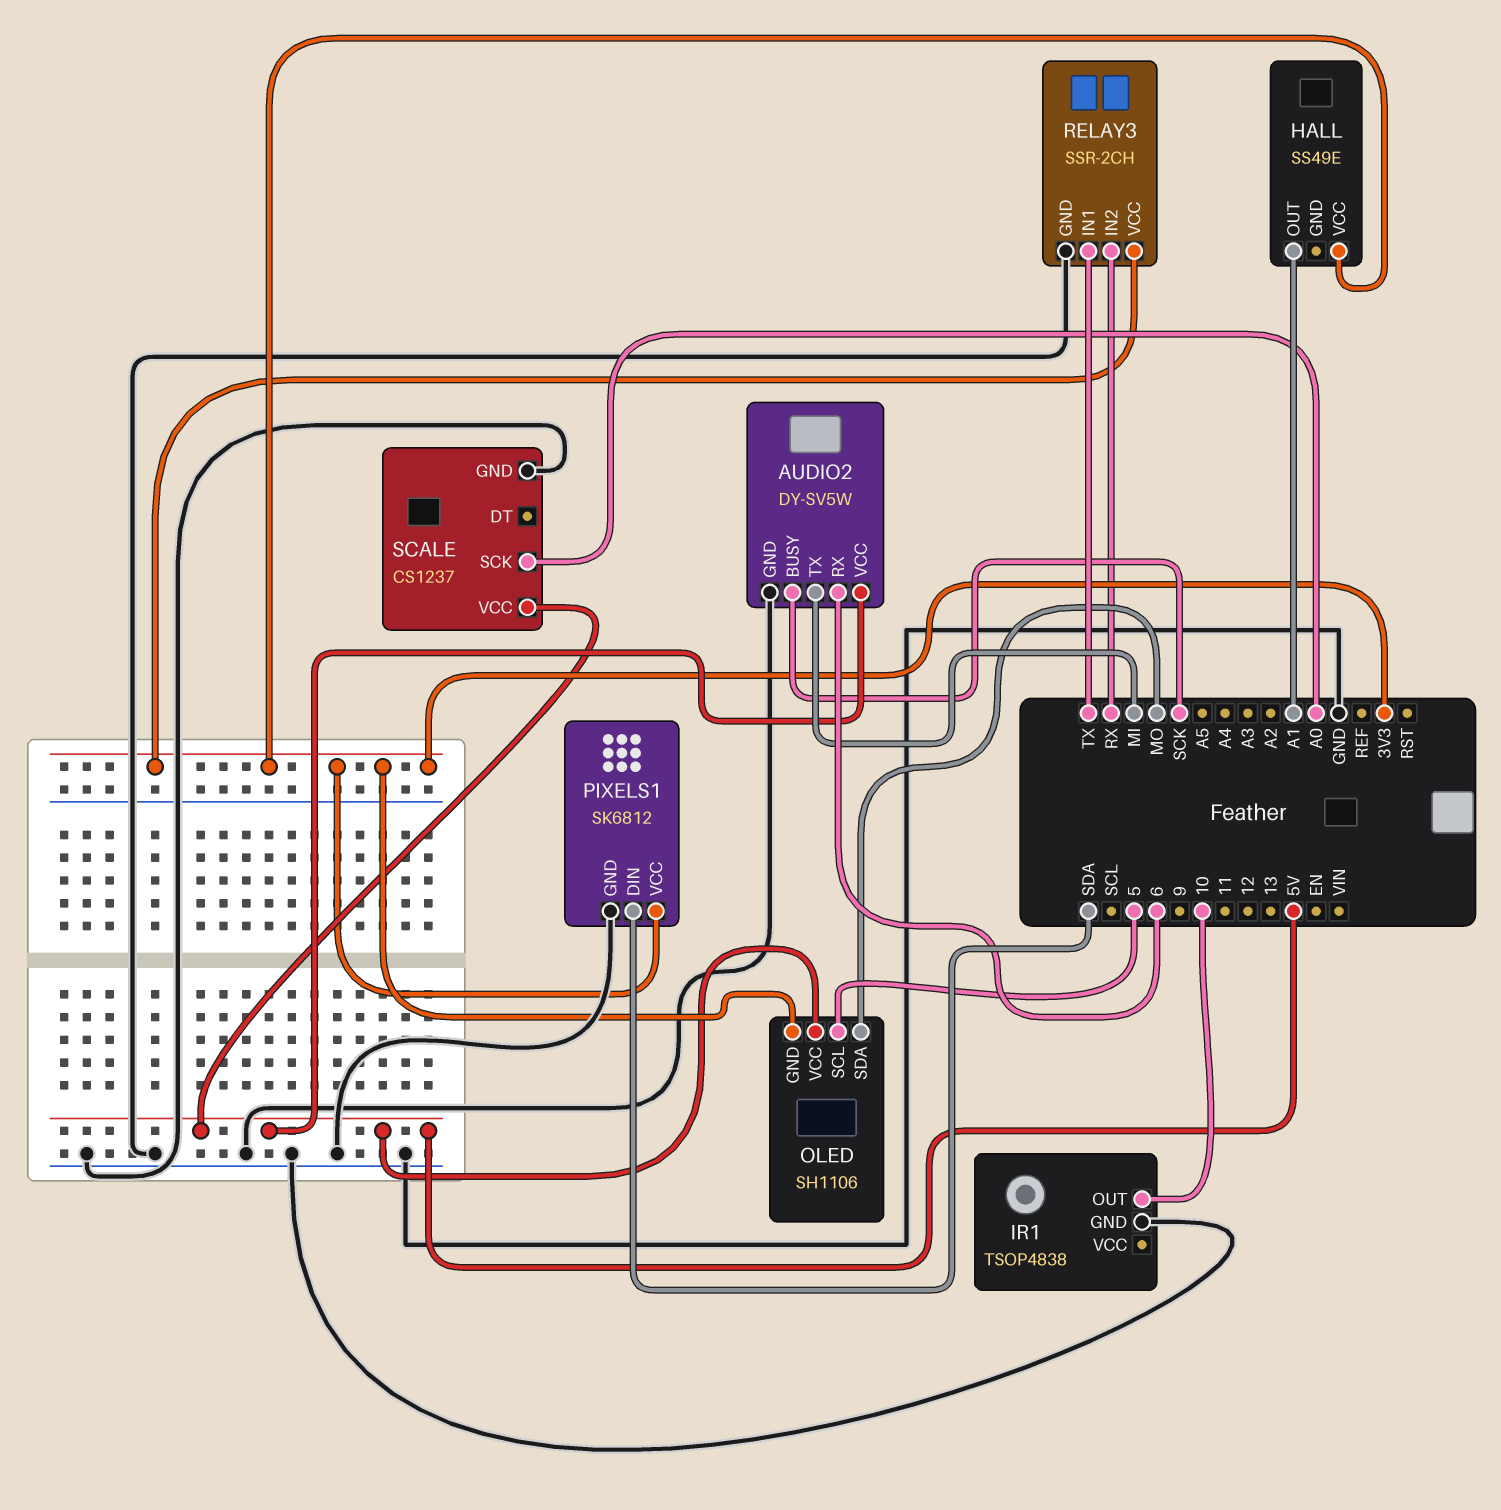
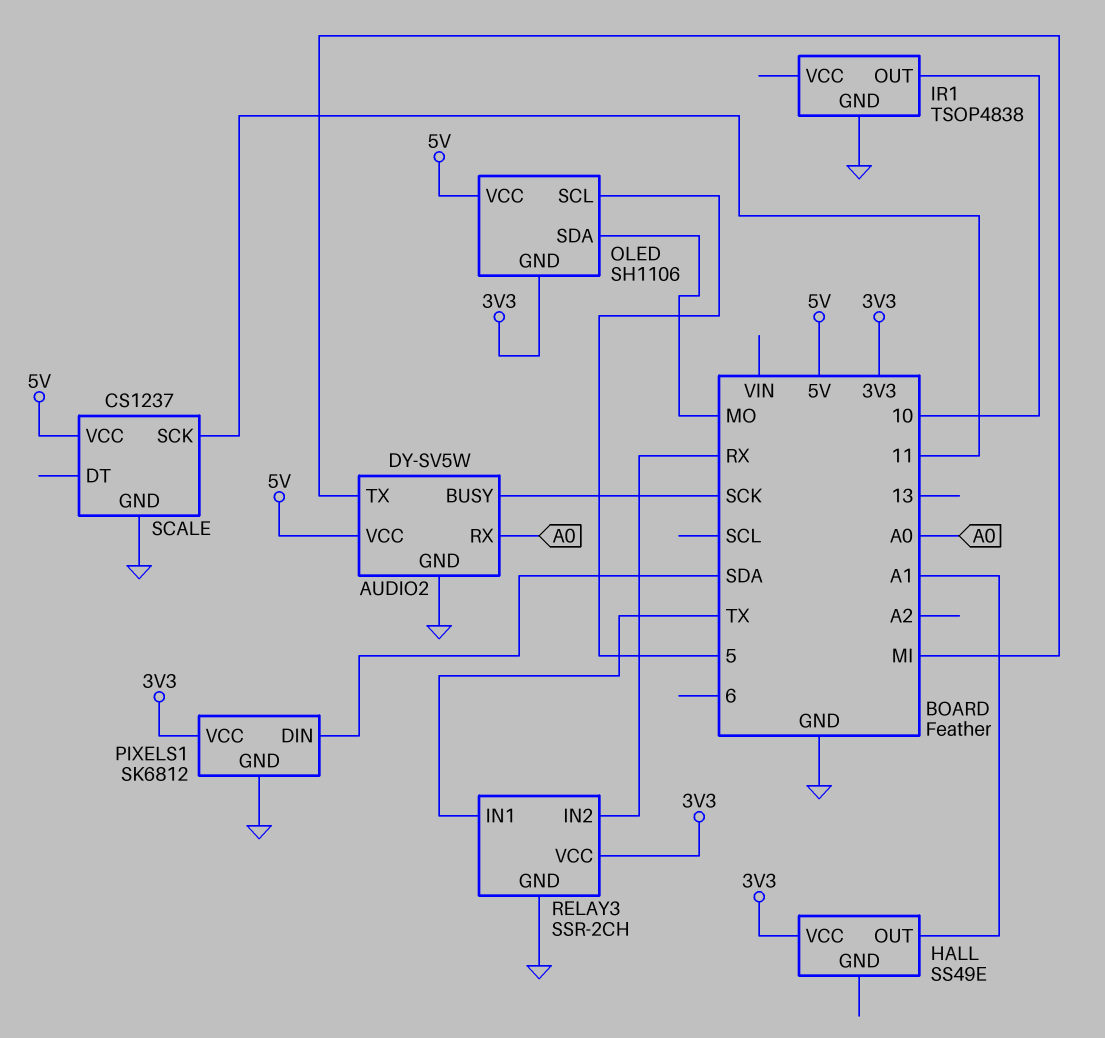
AUDIO2 pin RX: 6 -> A0
SCALE pin SCK: A0 -> 11

